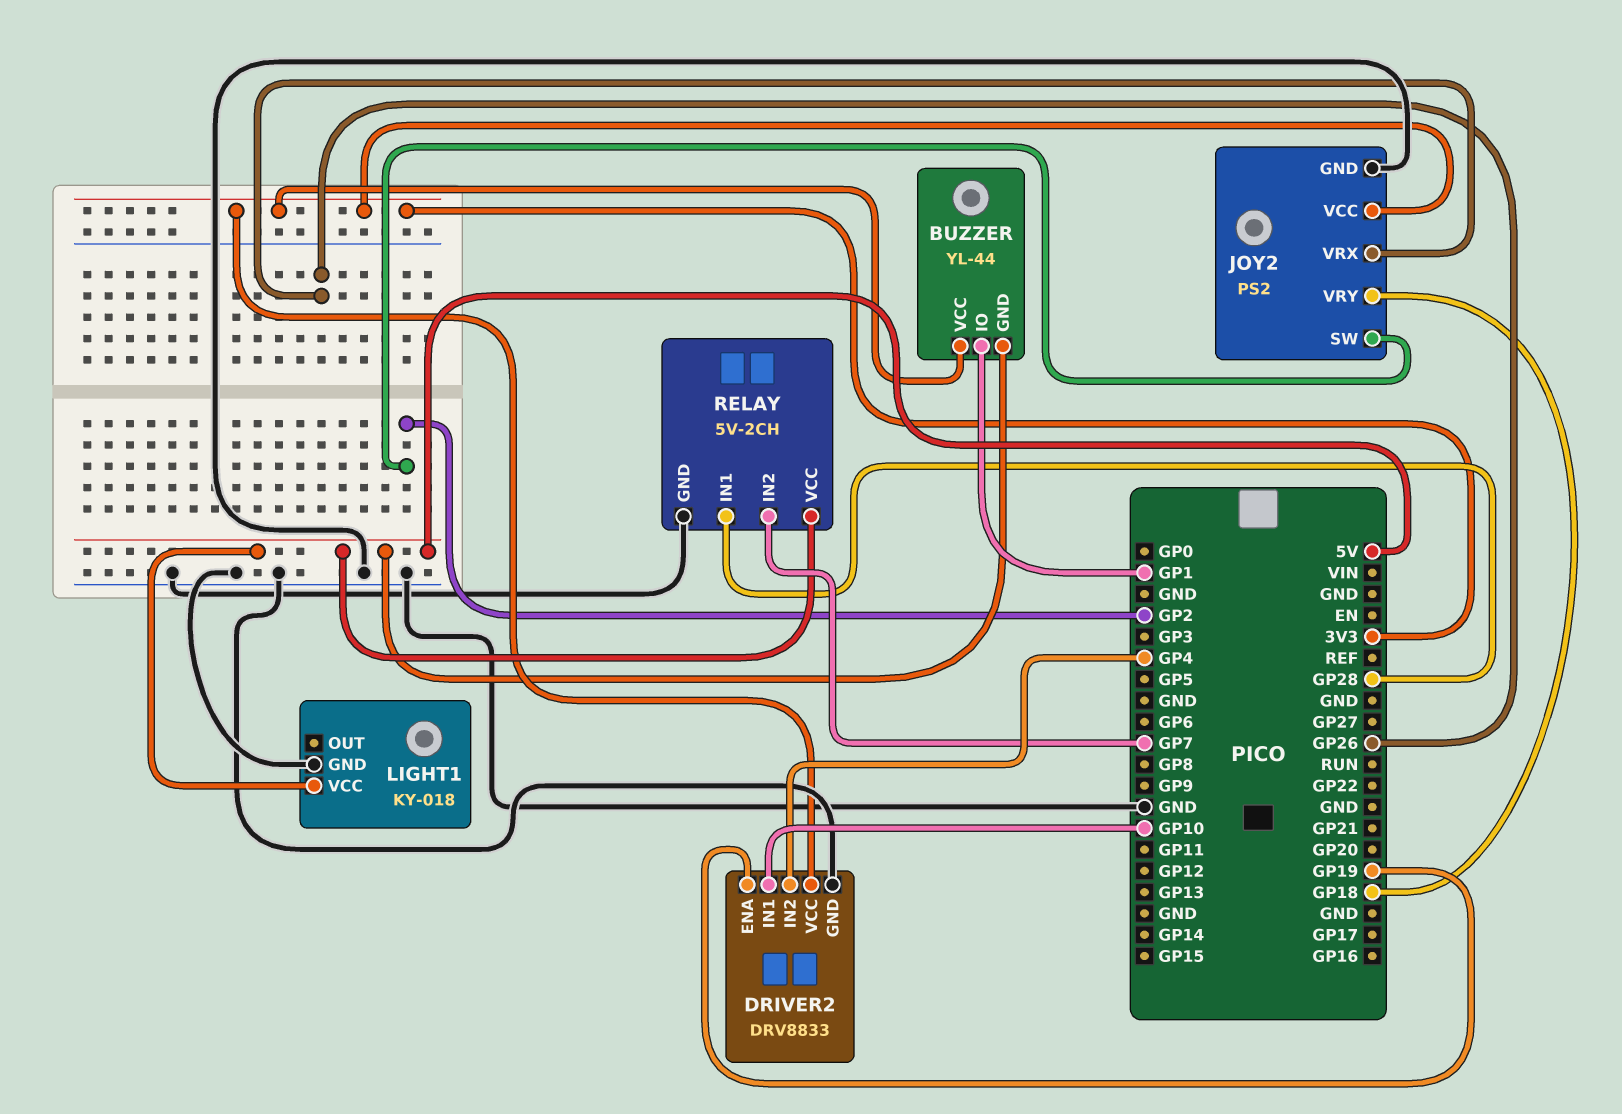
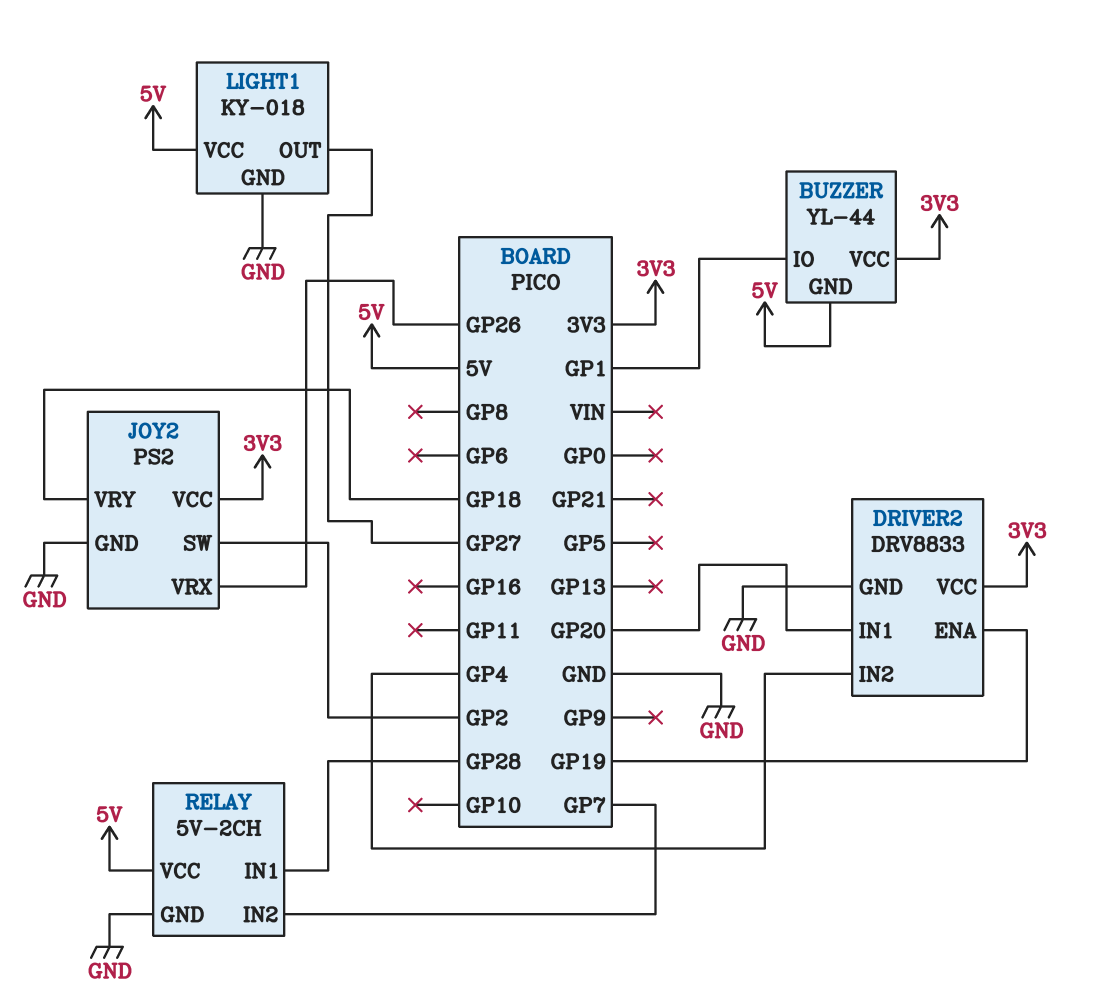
DRIVER2 pin IN1: GP10 -> GP20
LIGHT1 pin OUT: none -> GP27

